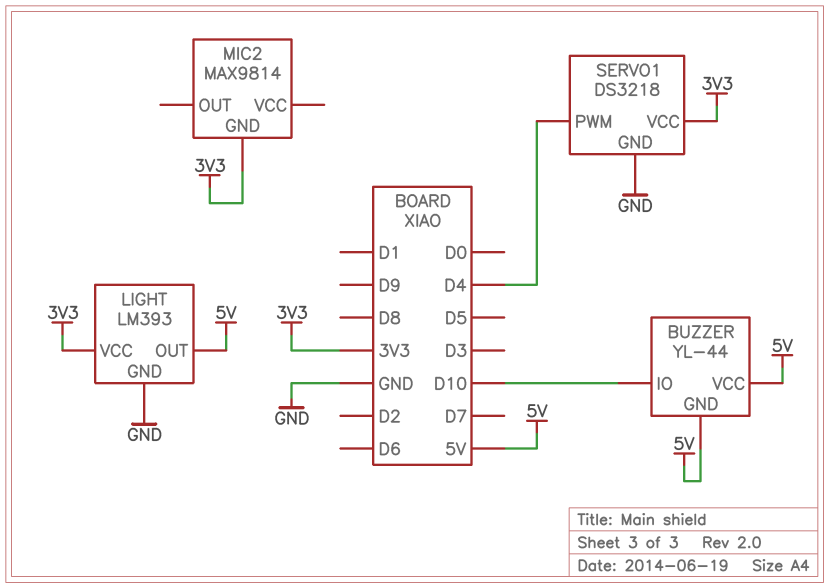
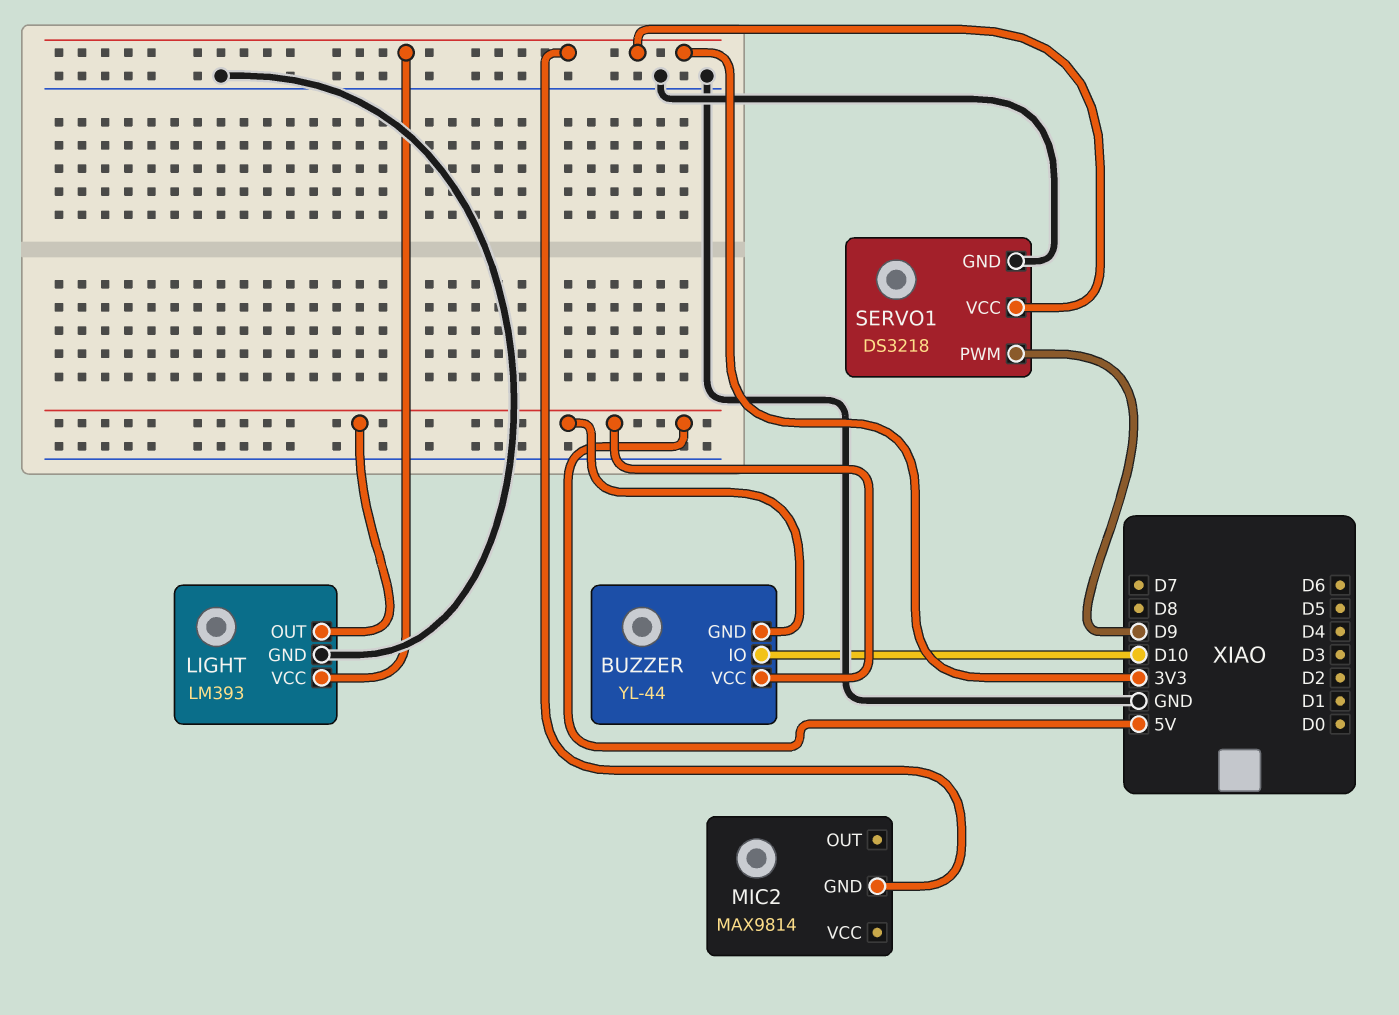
SERVO1 pin PWM: D4 -> D9

